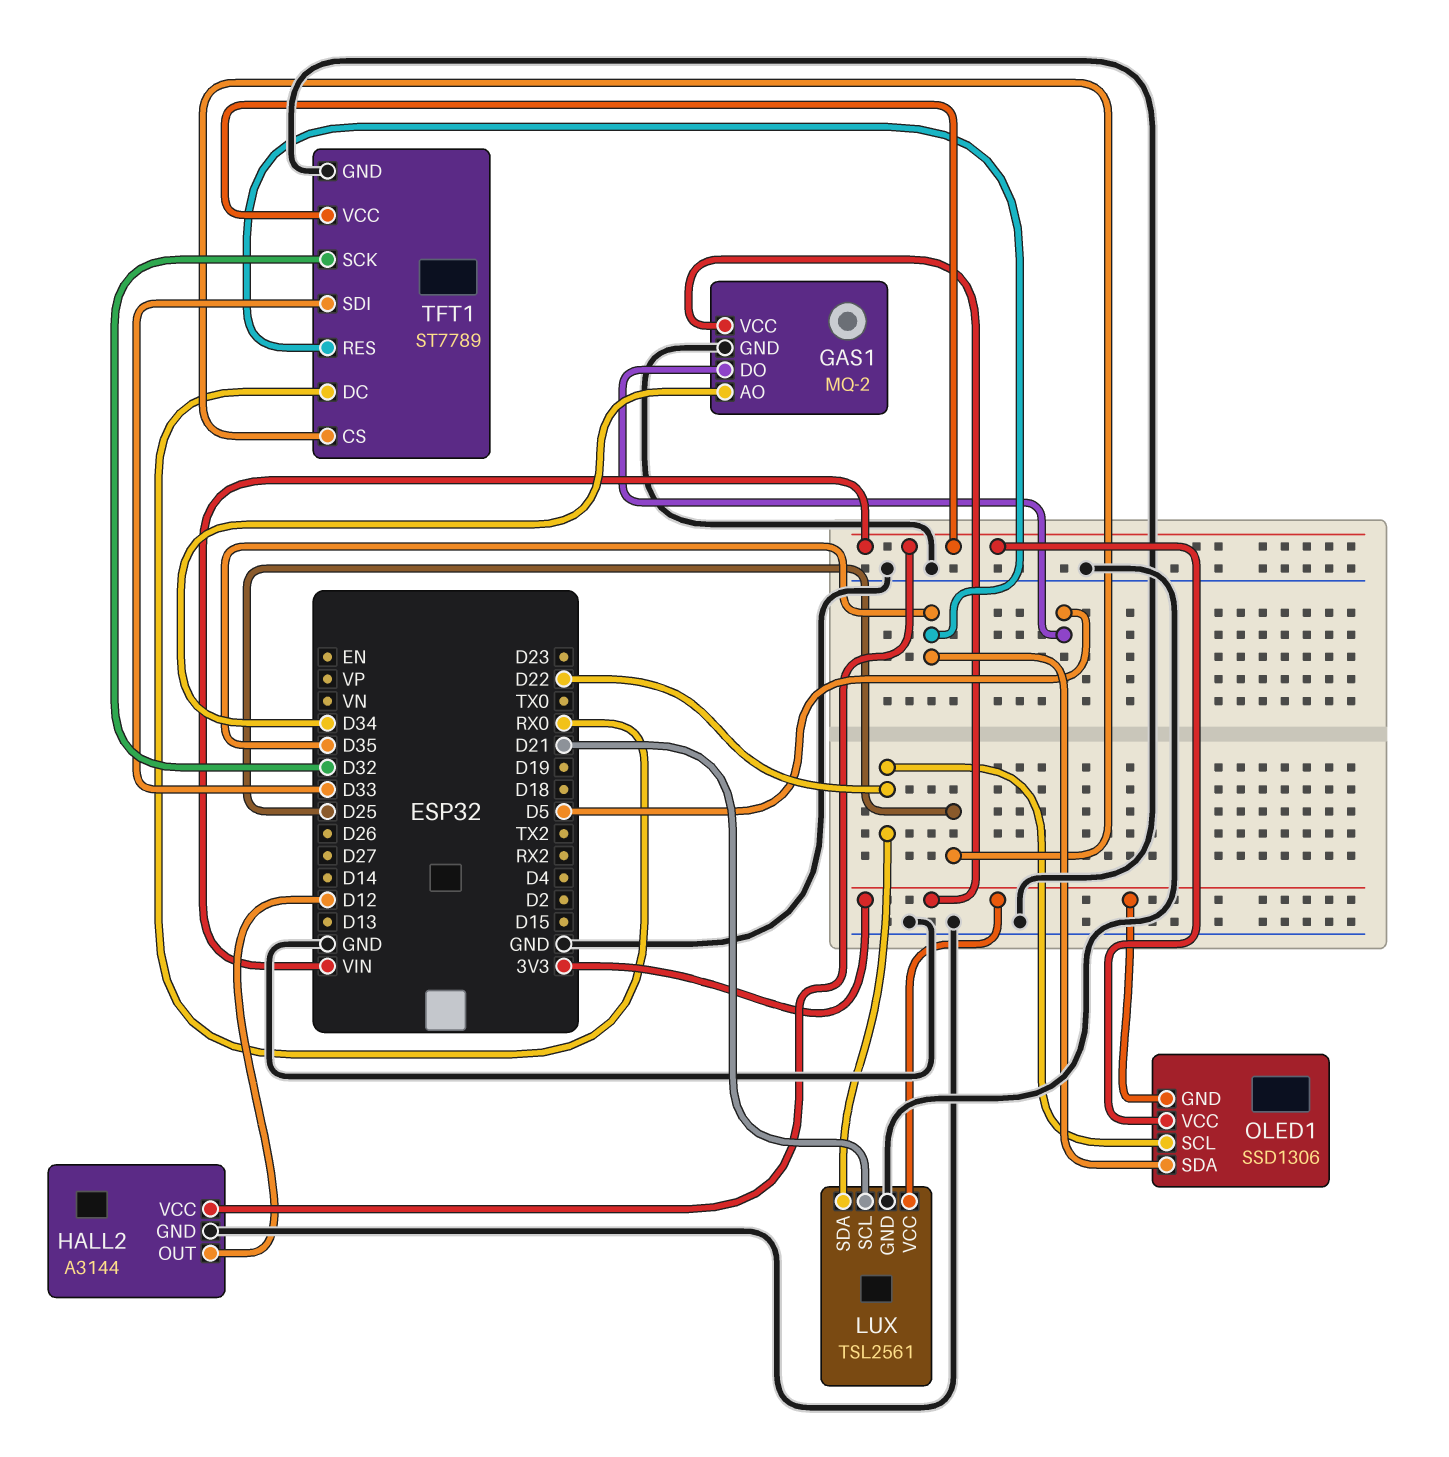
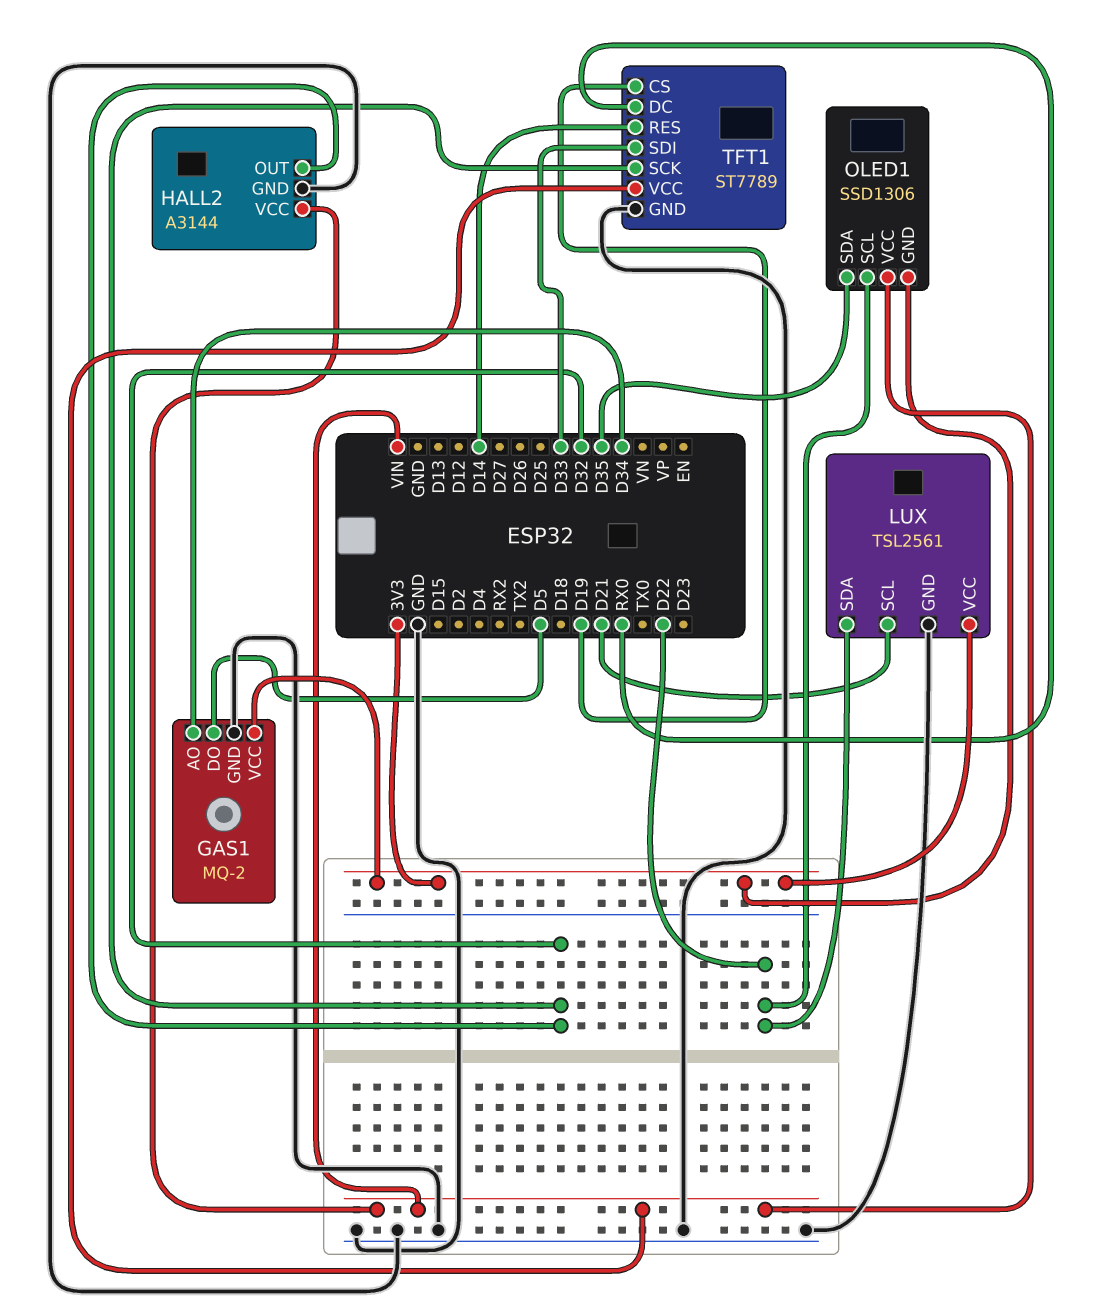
HALL2 pin OUT: D12 -> D32
TFT1 pin CS: D25 -> D19
TFT1 pin RES: D35 -> D14

